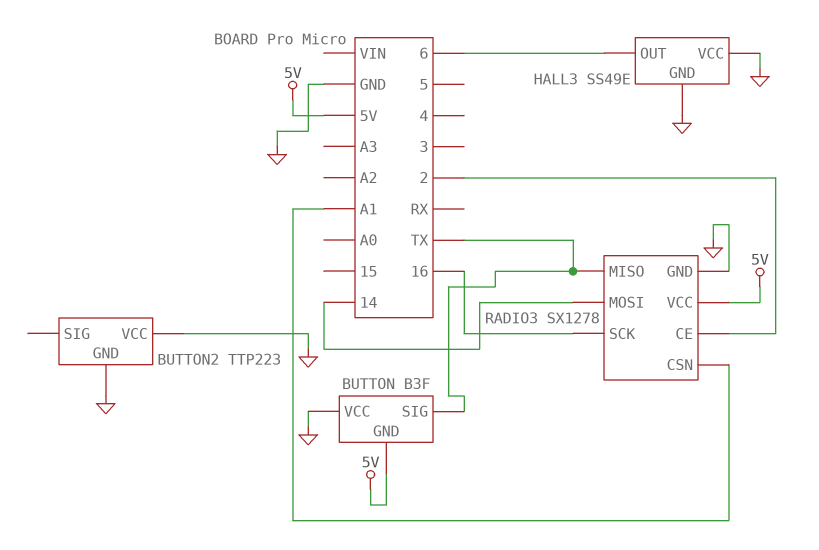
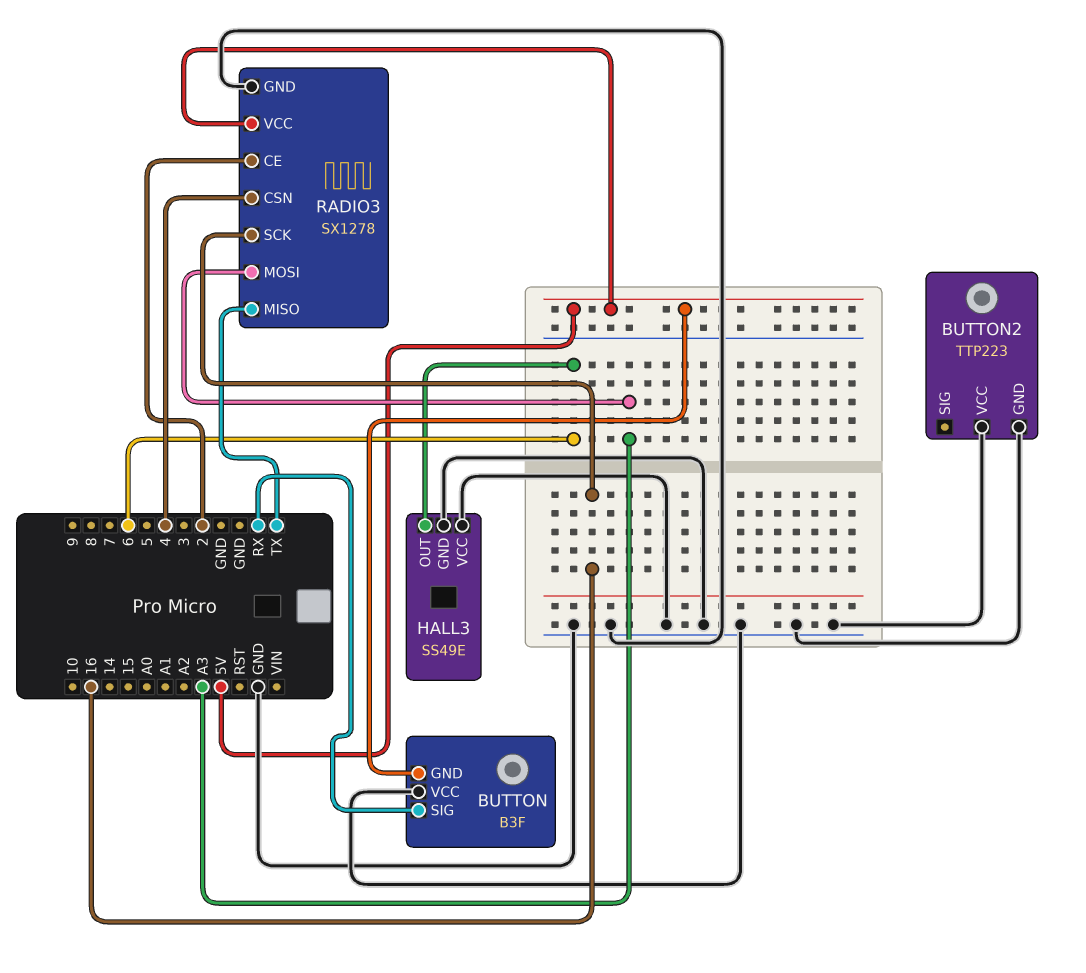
BUTTON pin SIG: TX -> RX
RADIO3 pin CSN: A1 -> 4
RADIO3 pin MOSI: 14 -> A3

